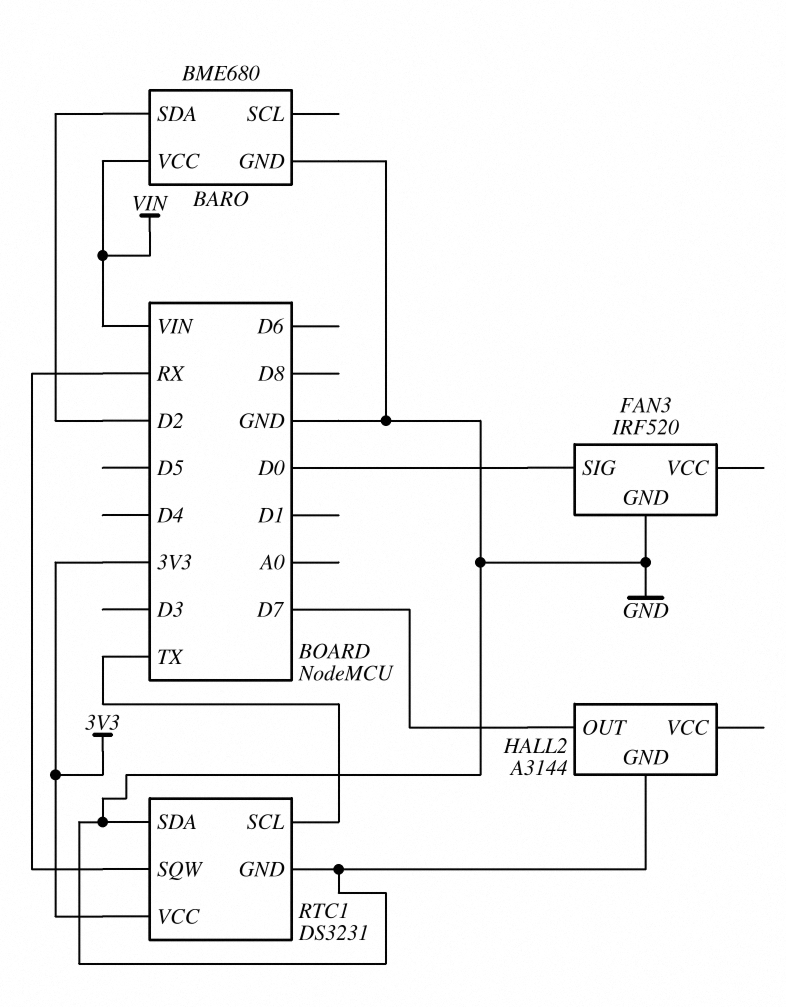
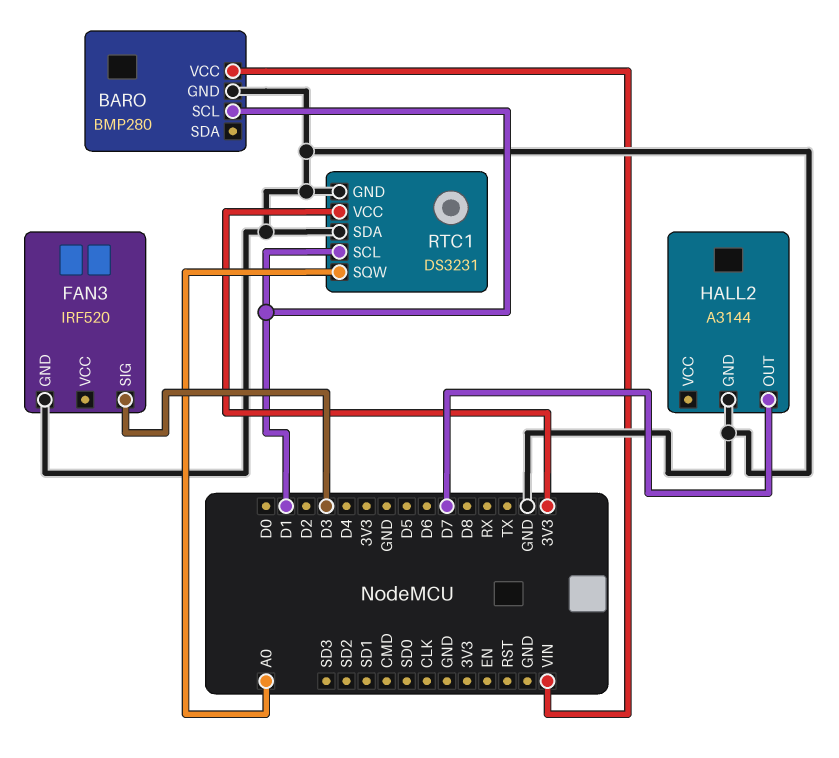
BARO: BME680 -> BMP280
BARO pin SCL: none -> D1
BARO pin SDA: D2 -> none
FAN3 pin SIG: D0 -> D3
RTC1 pin SCL: TX -> D1
RTC1 pin SQW: RX -> A0

